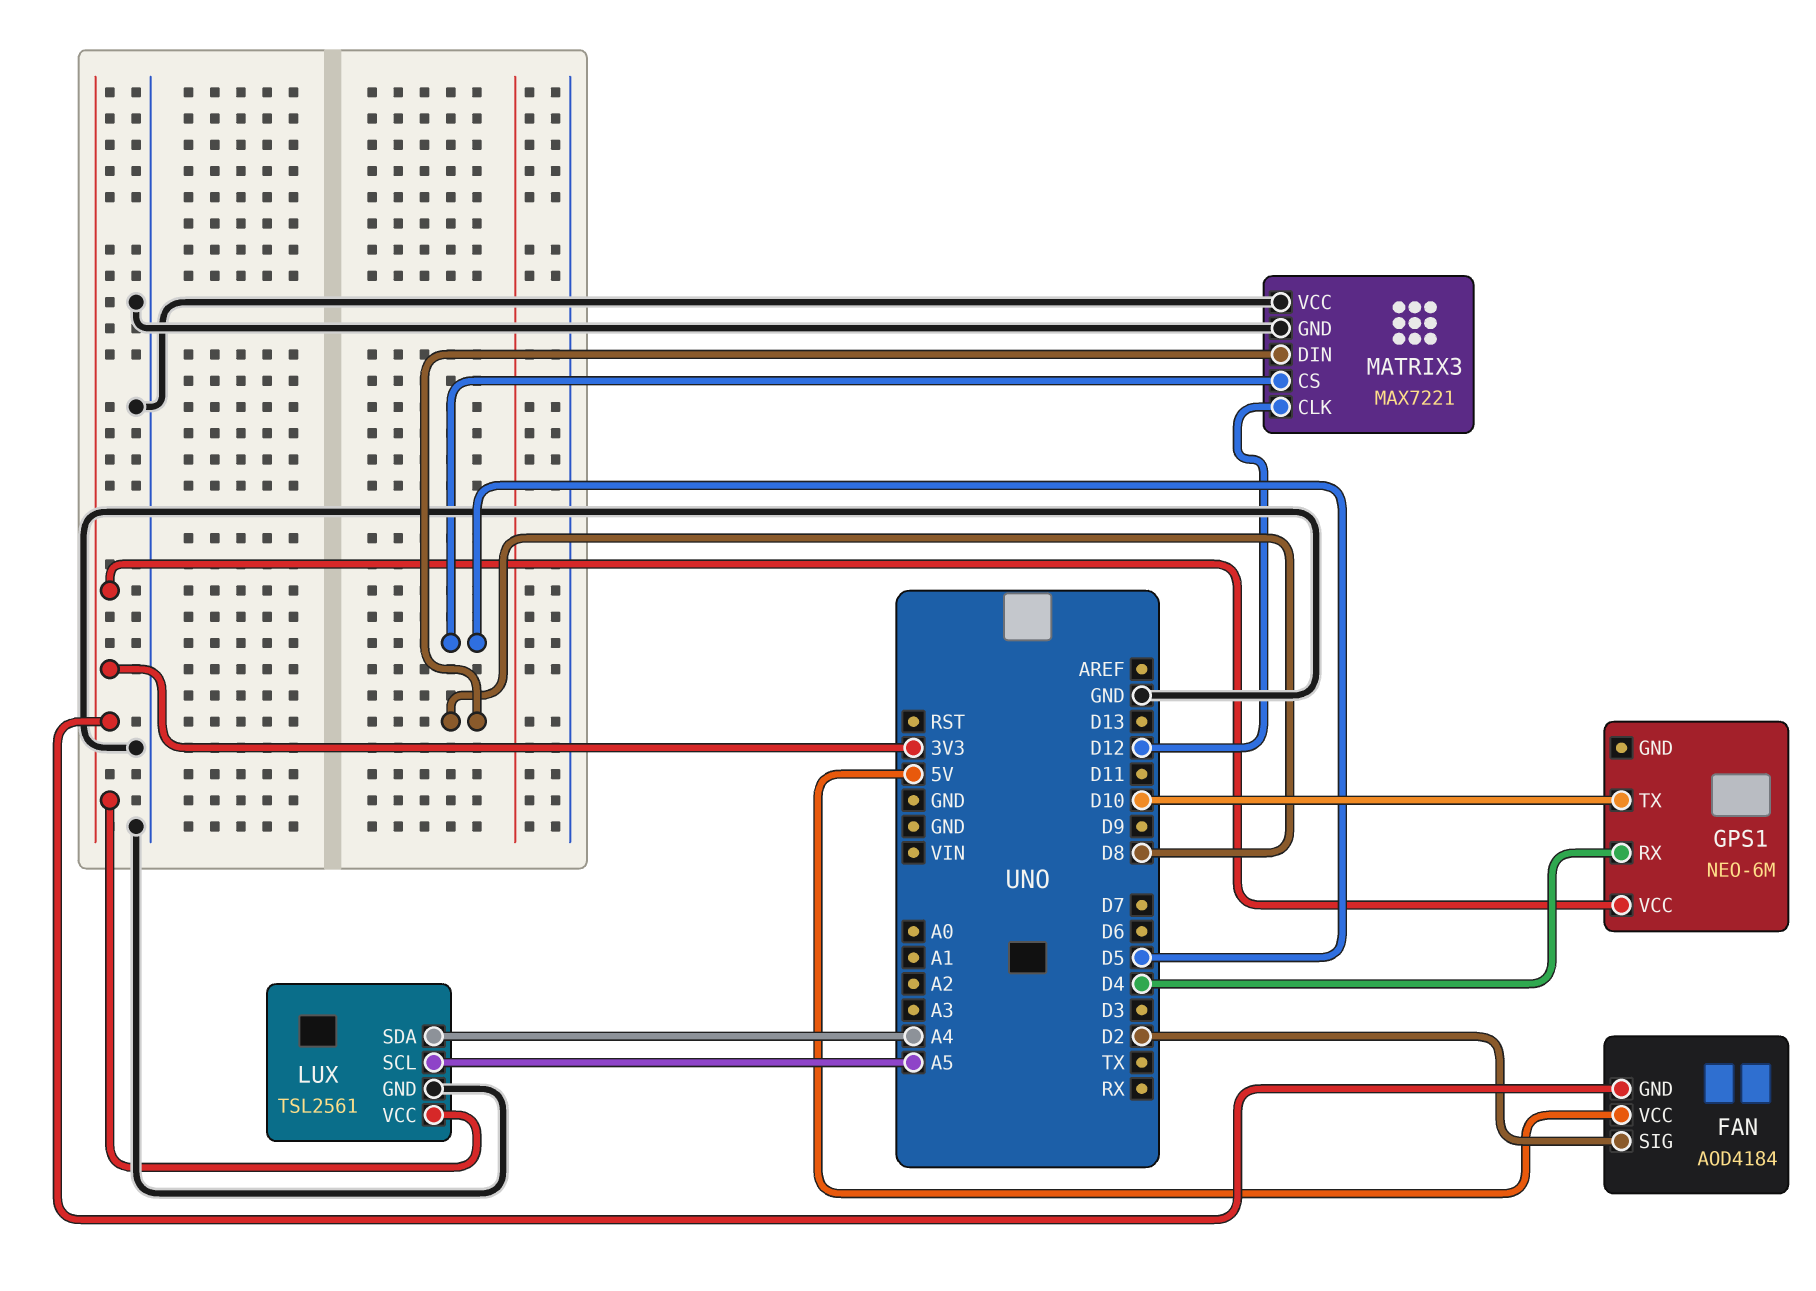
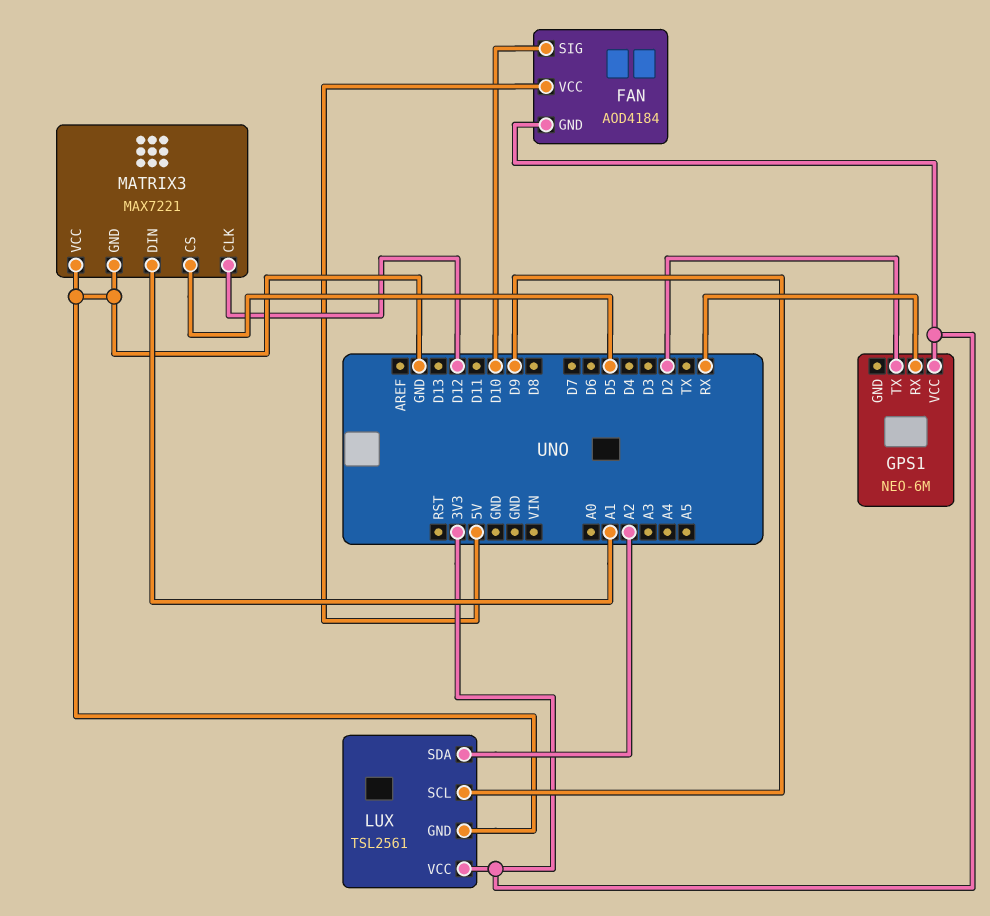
FAN pin SIG: D2 -> D10
GPS1 pin RX: D4 -> RX
GPS1 pin TX: D10 -> D2
LUX pin SCL: A5 -> D9
LUX pin SDA: A4 -> A2
MATRIX3 pin DIN: D8 -> A1

